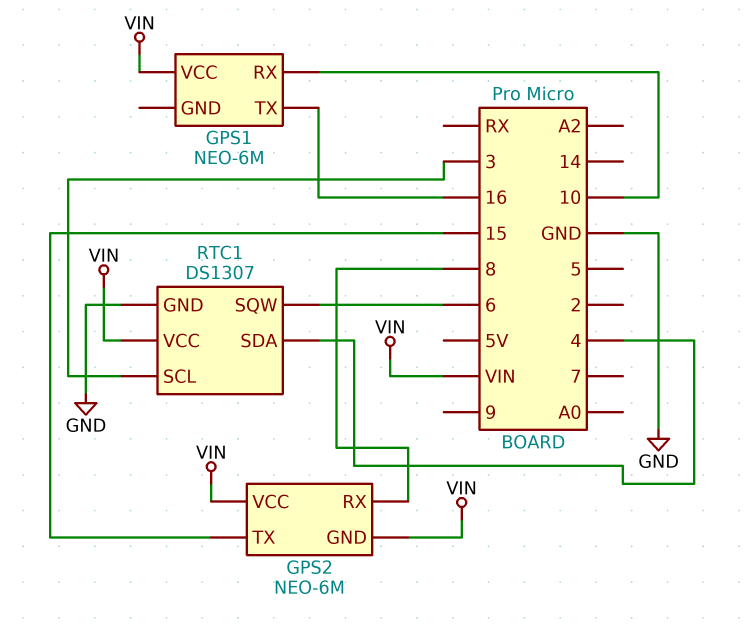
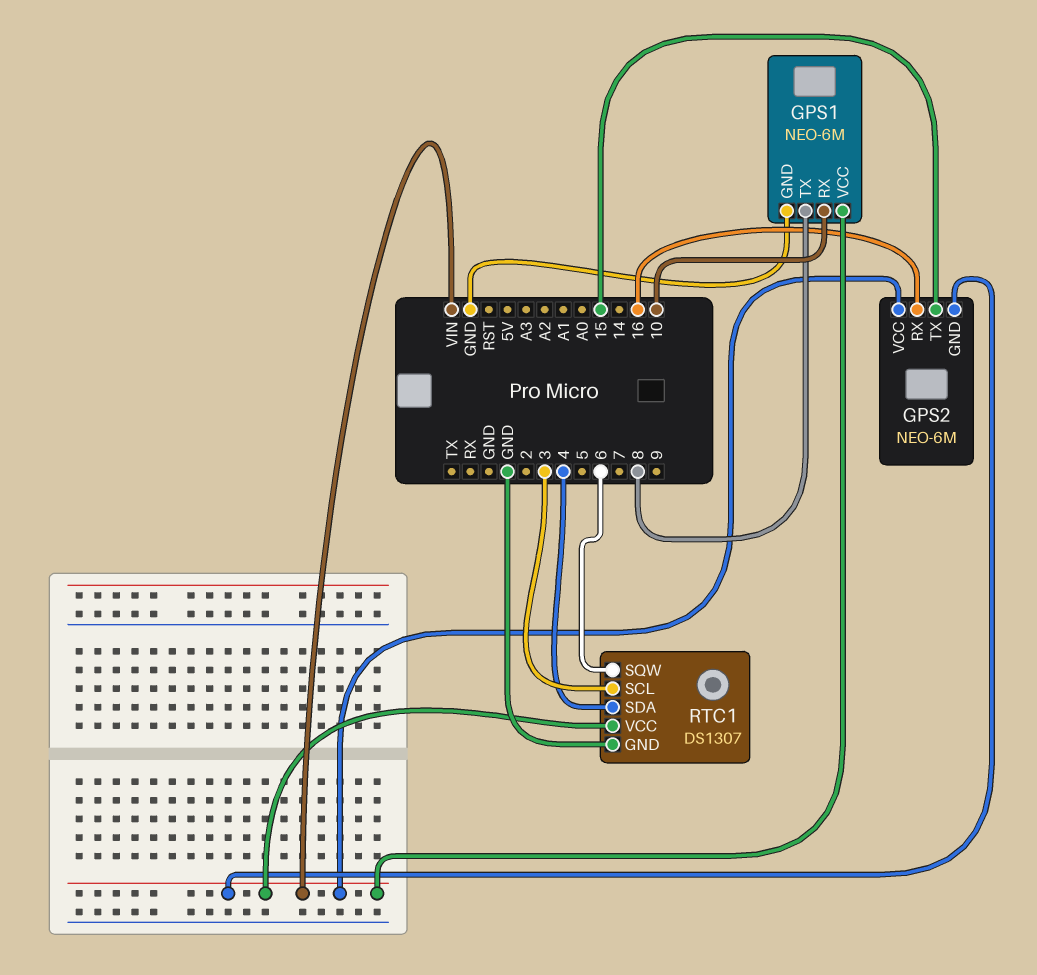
GPS1 pin GND: none -> GND
GPS1 pin TX: 16 -> 8
GPS2 pin RX: 8 -> 16

